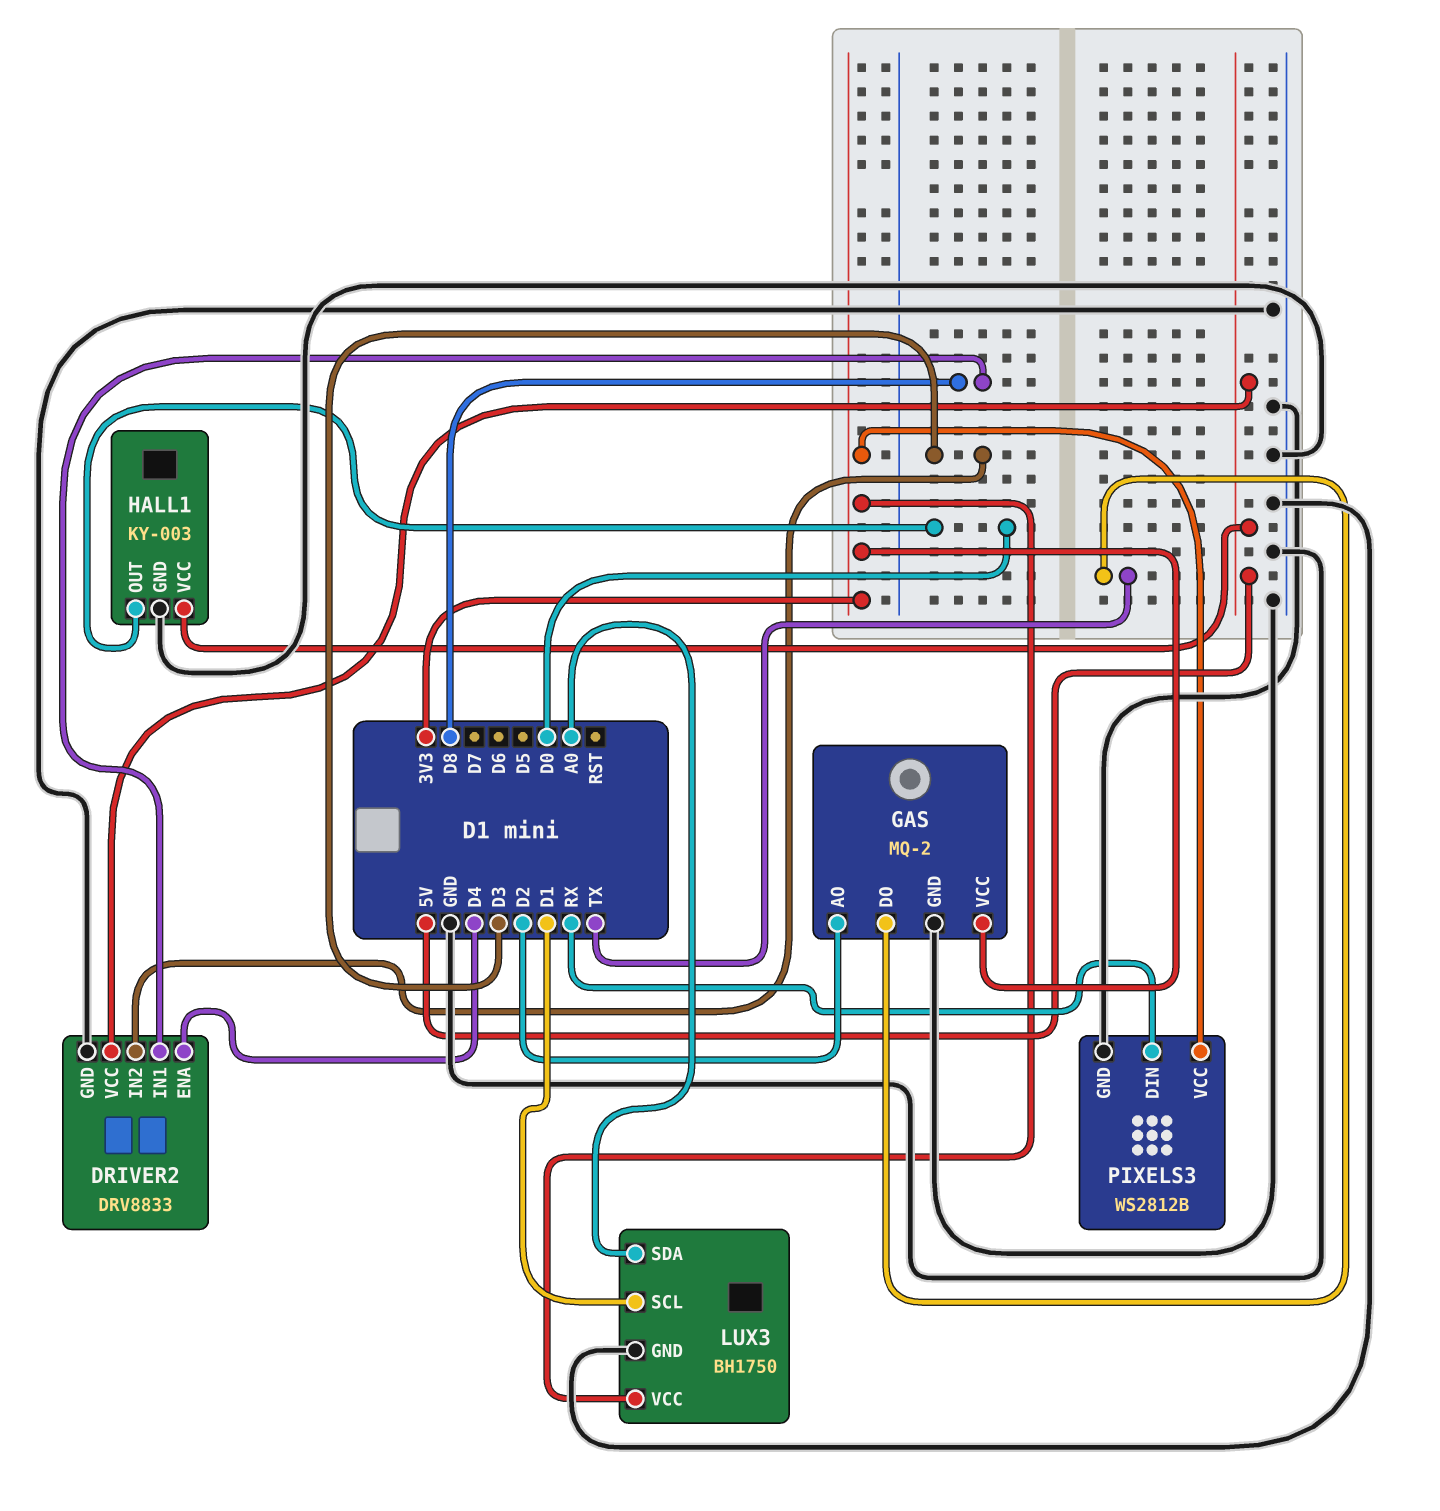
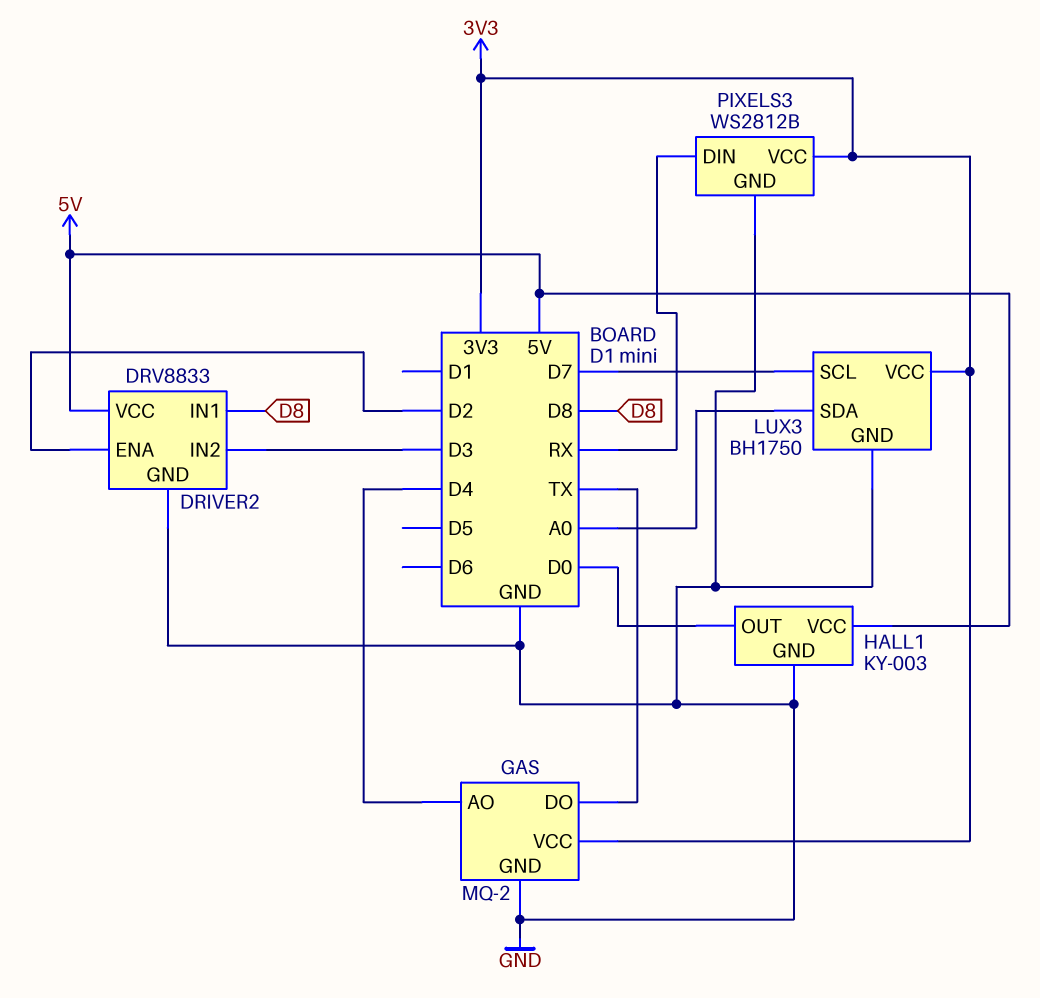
DRIVER2 pin ENA: D4 -> D2
GAS pin AO: D2 -> D4
LUX3 pin SCL: D1 -> D7

